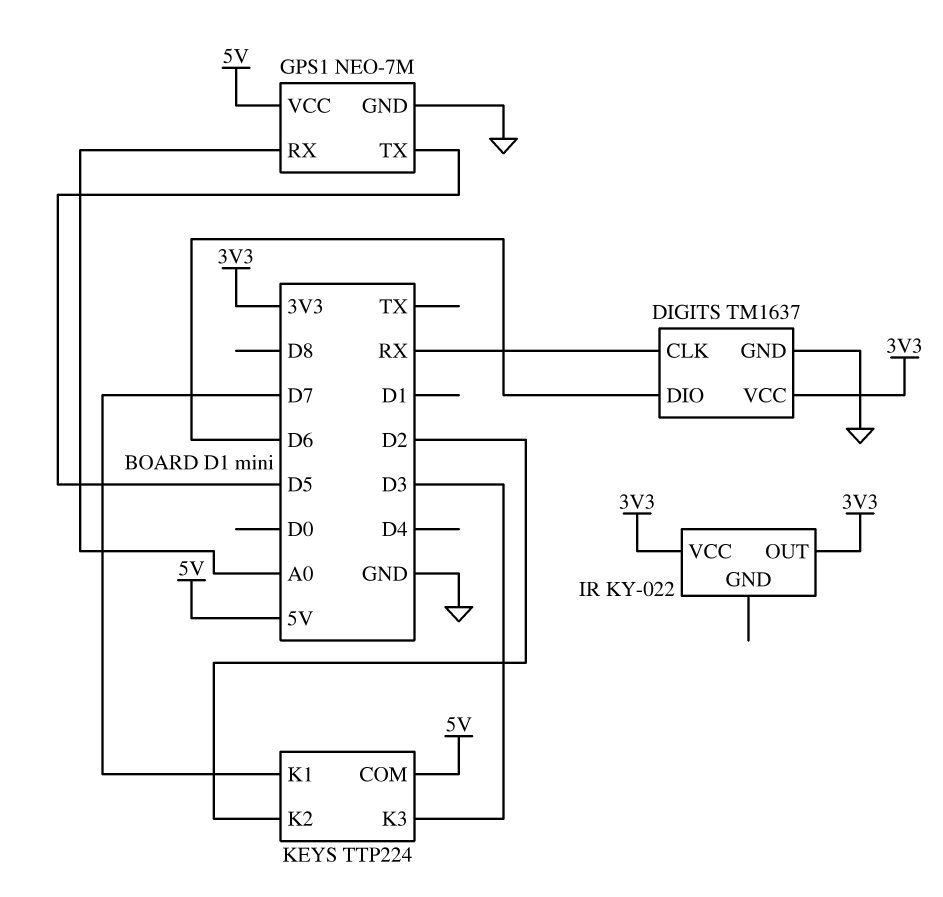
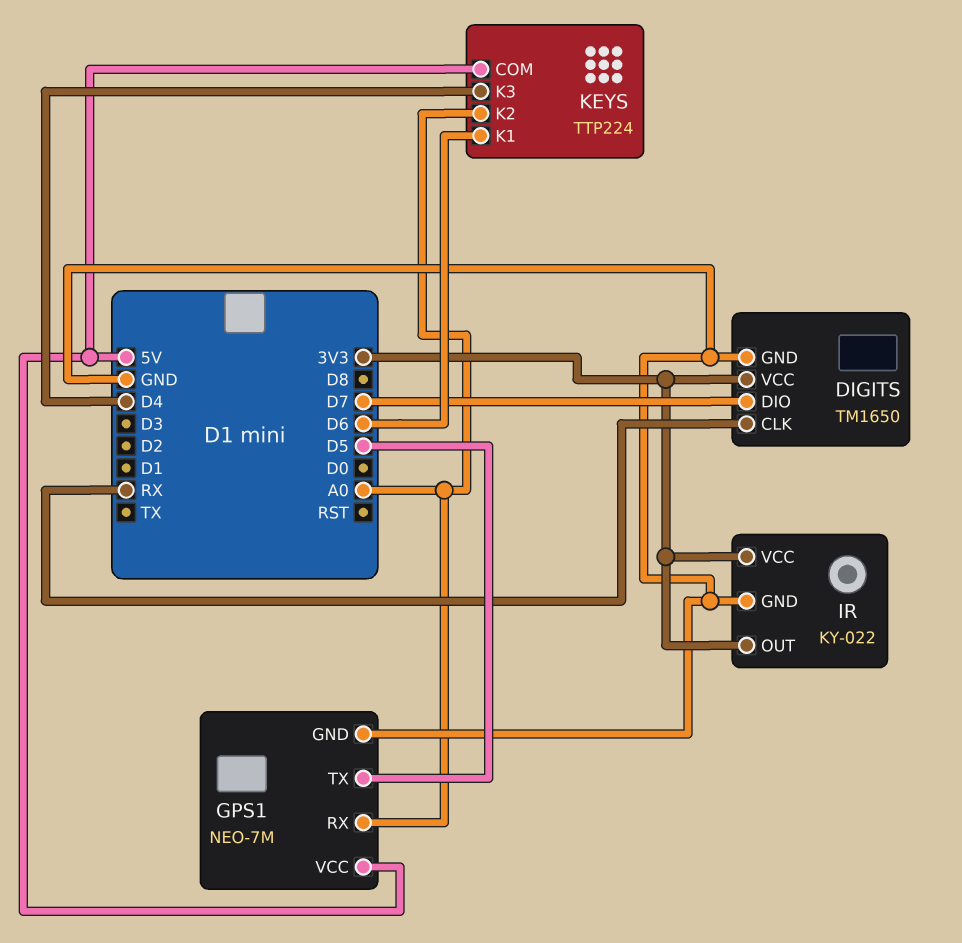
DIGITS: TM1637 -> TM1650
DIGITS pin DIO: D6 -> D7
IR pin GND: none -> GND
KEYS pin K1: D7 -> D6
KEYS pin K2: D2 -> A0
KEYS pin K3: D3 -> D4

